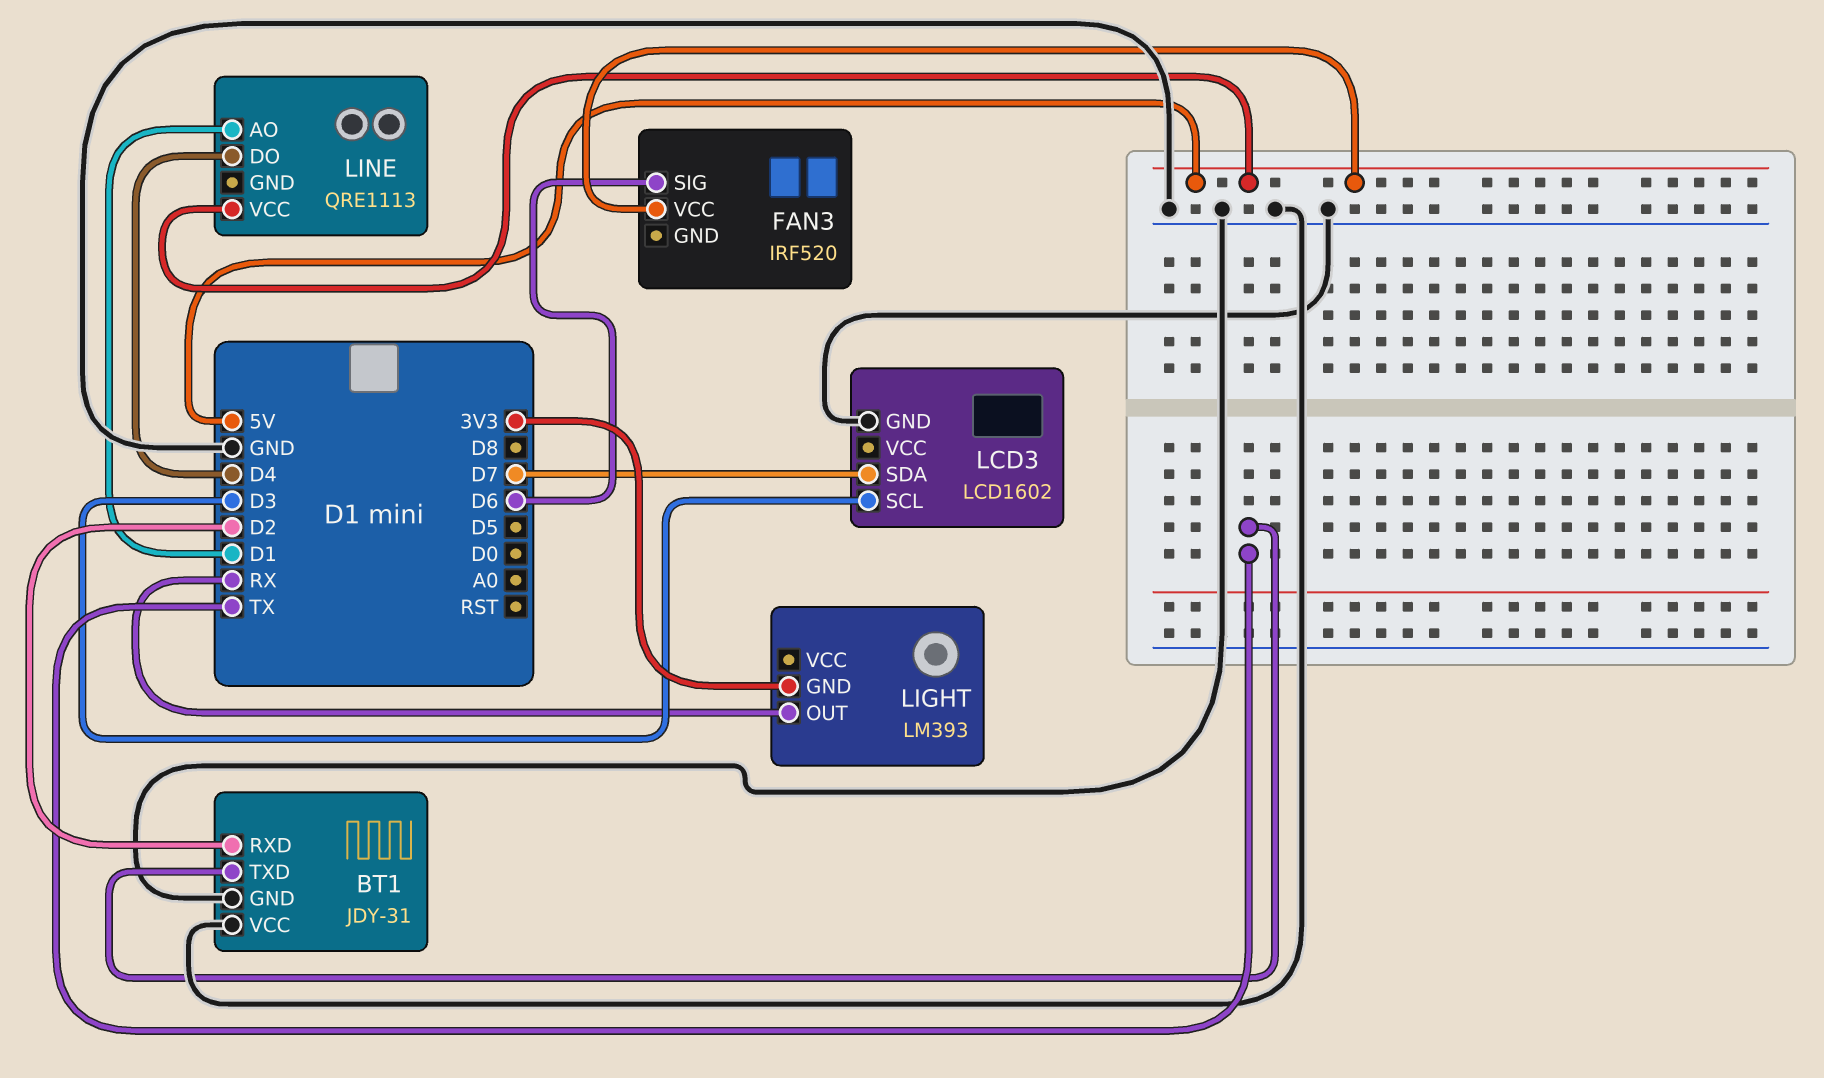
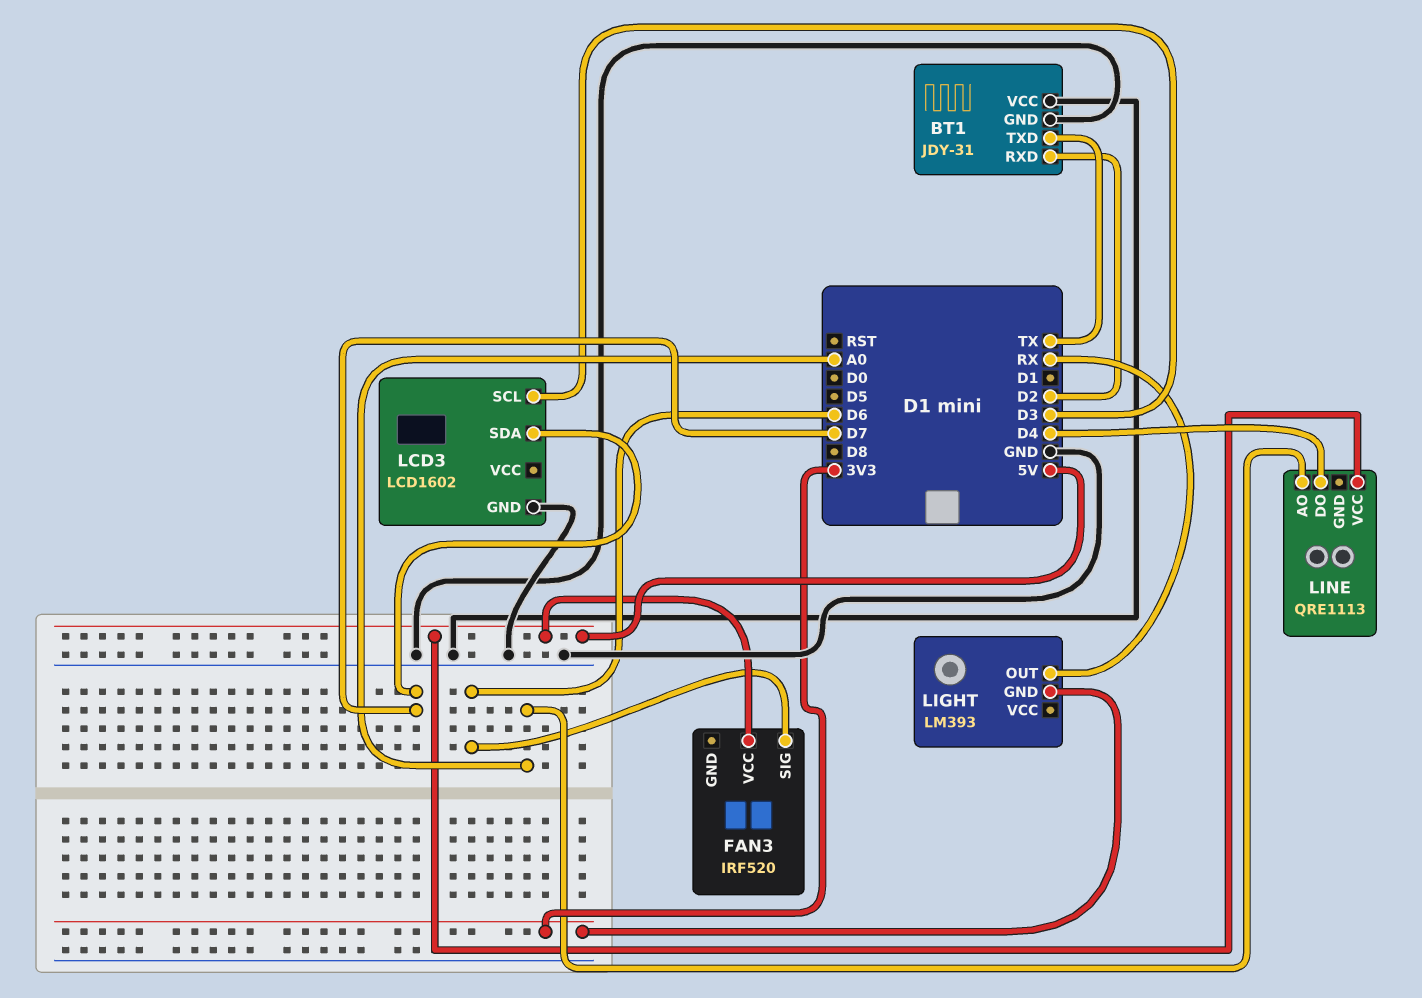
LINE pin AO: D1 -> A0

